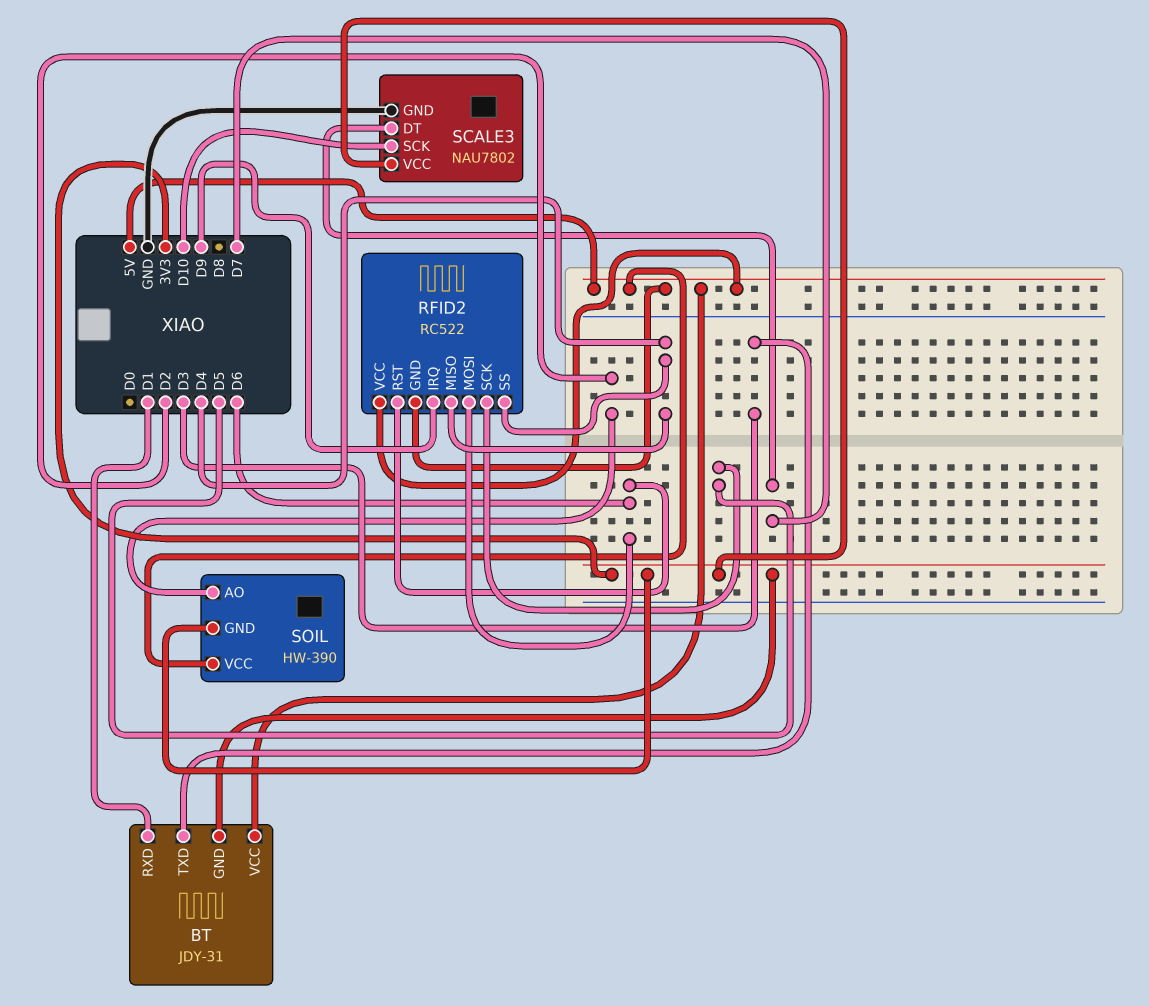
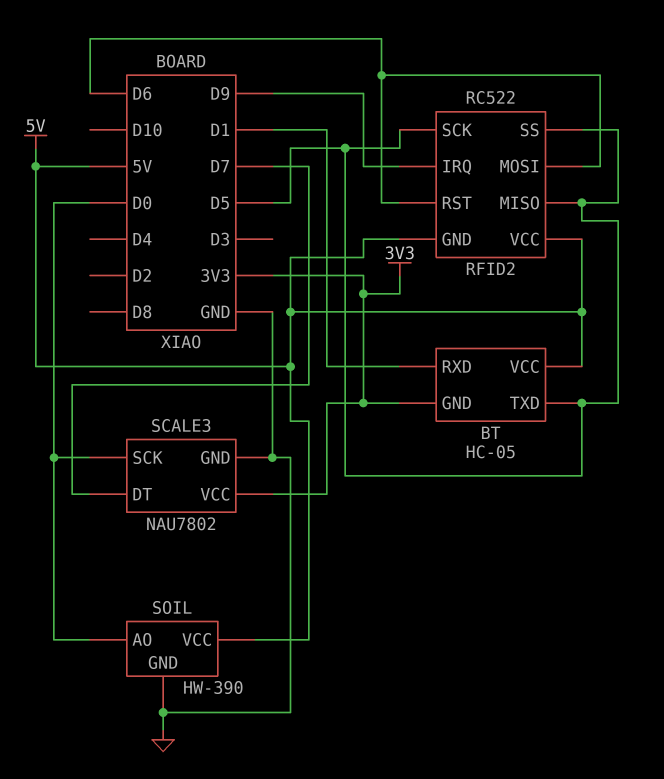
BT: JDY-31 -> HC-05
BT pin TXD: D3 -> D5
RFID2 pin MISO: D4 -> D5
RFID2 pin SS: D4 -> D5
SCALE3 pin SCK: D10 -> D0
SOIL pin AO: D2 -> D0
SOIL pin GND: 3V3 -> GND

